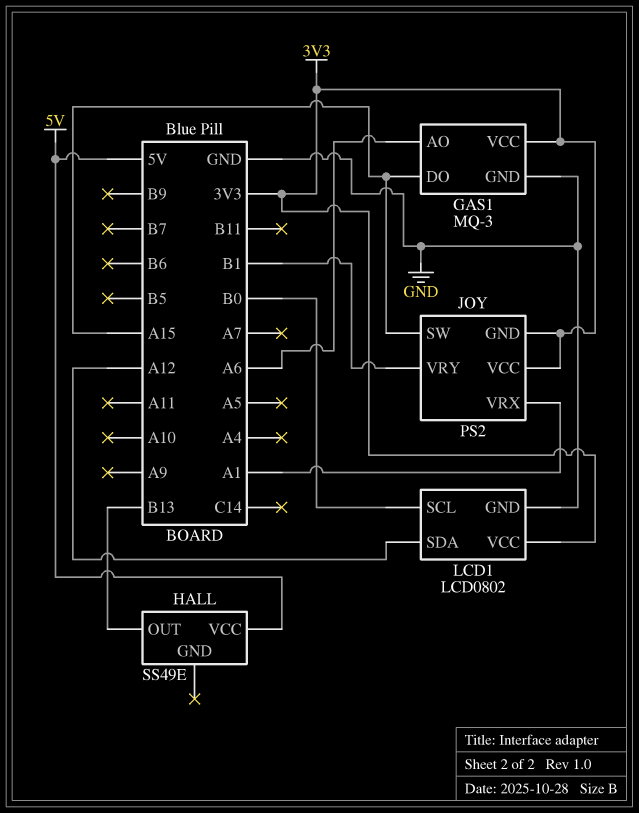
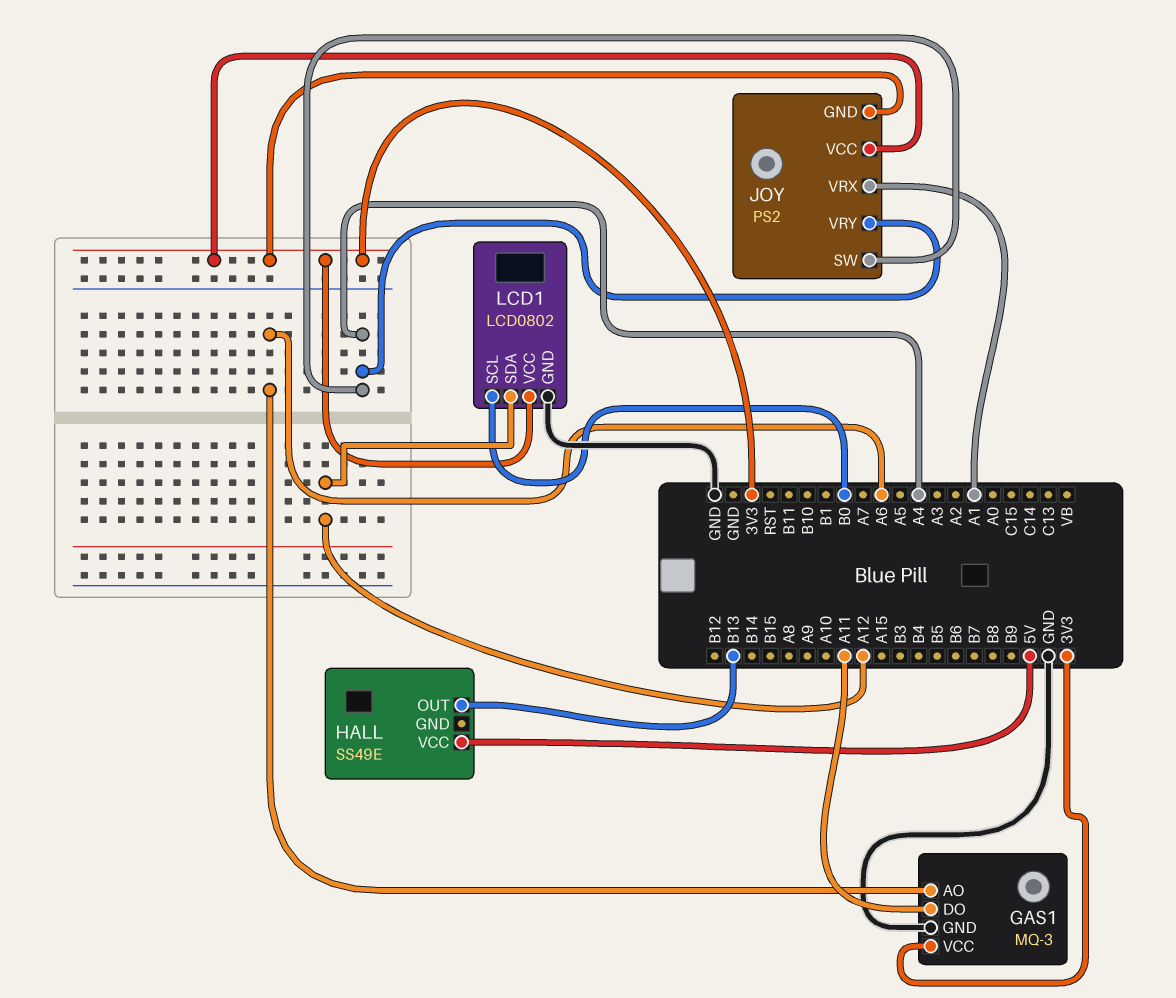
GAS1 pin DO: A15 -> A11
JOY pin SW: A15 -> A4
JOY pin VRY: B1 -> A4

